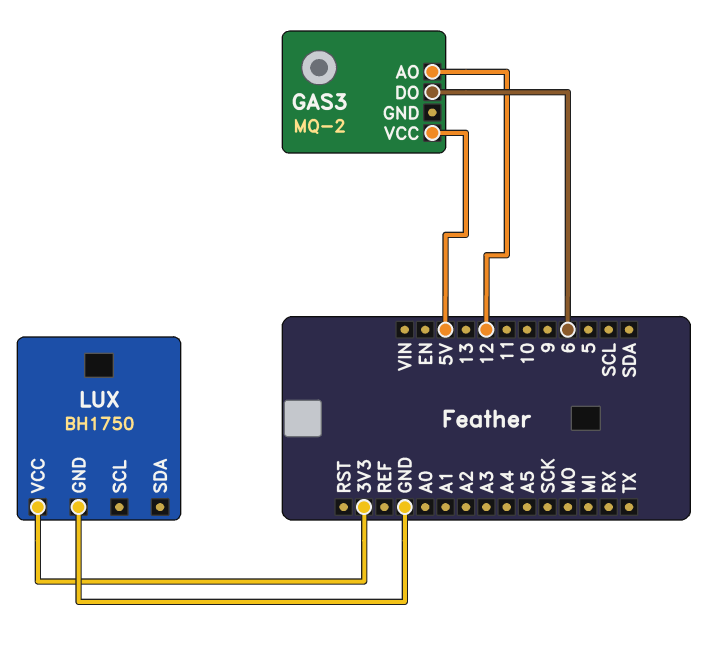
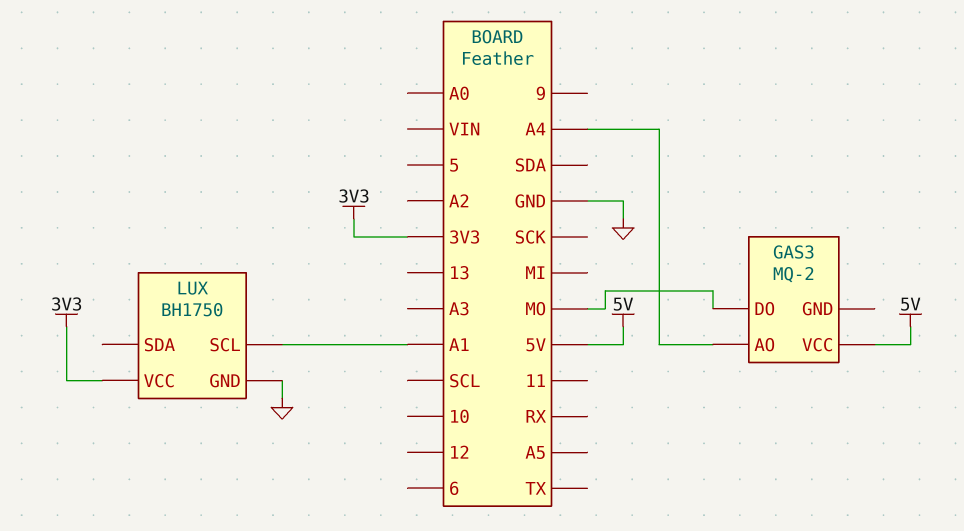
GAS3 pin AO: 12 -> A4
GAS3 pin DO: 6 -> MO
LUX pin SCL: none -> A1

